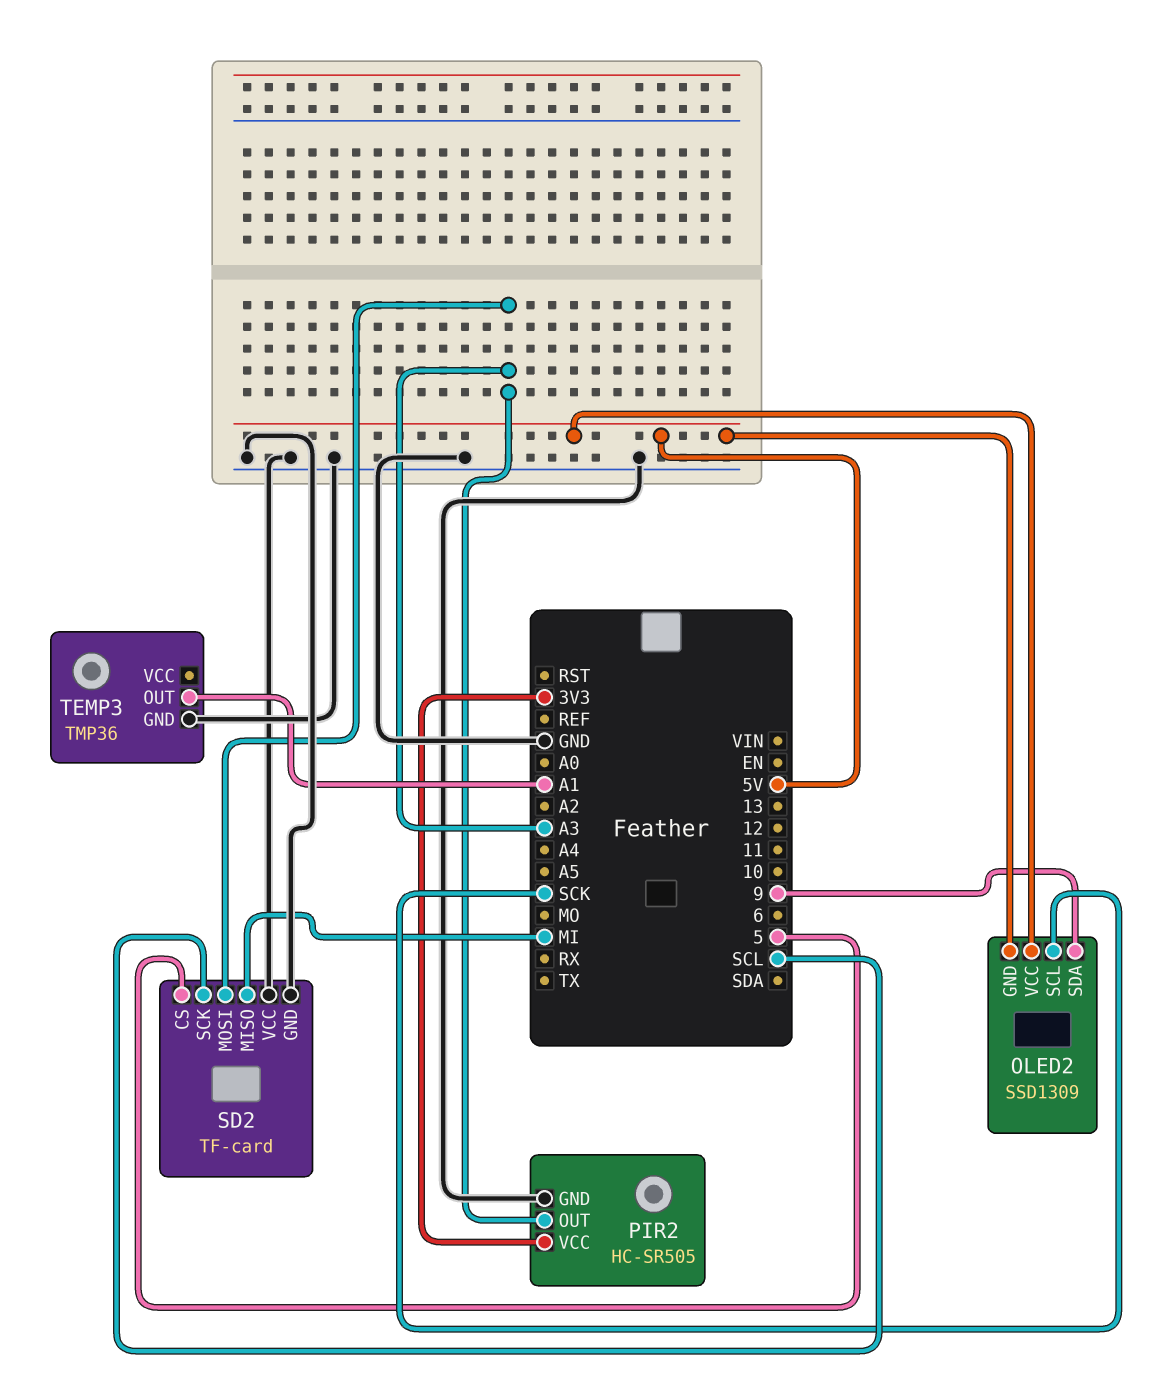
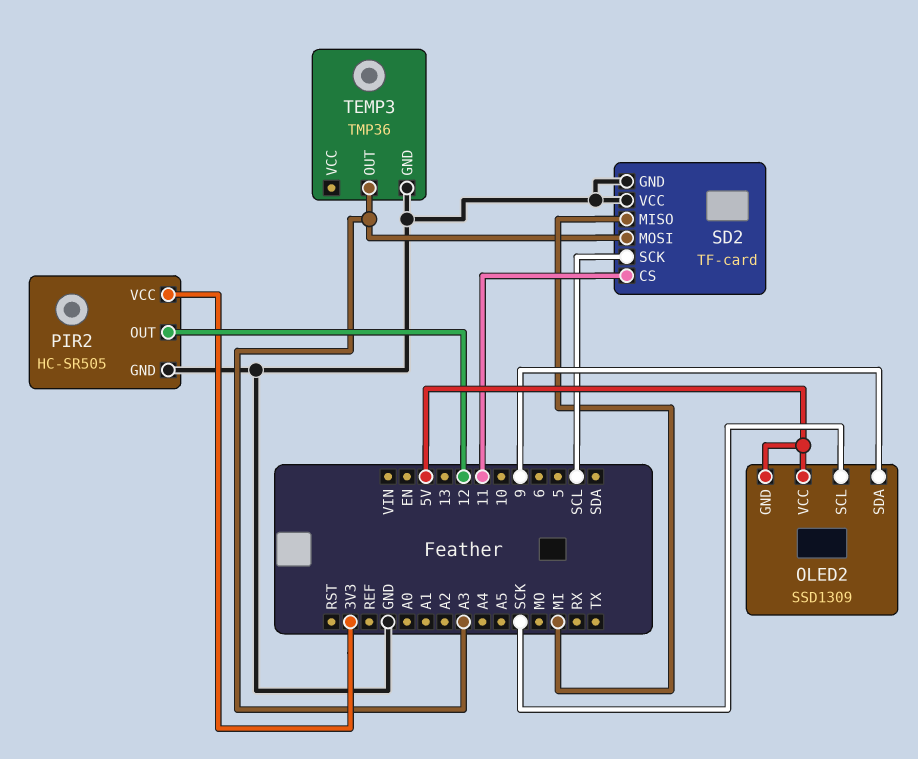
PIR2 pin OUT: A3 -> 12
SD2 pin CS: 5 -> 11
TEMP3 pin OUT: A1 -> A3

